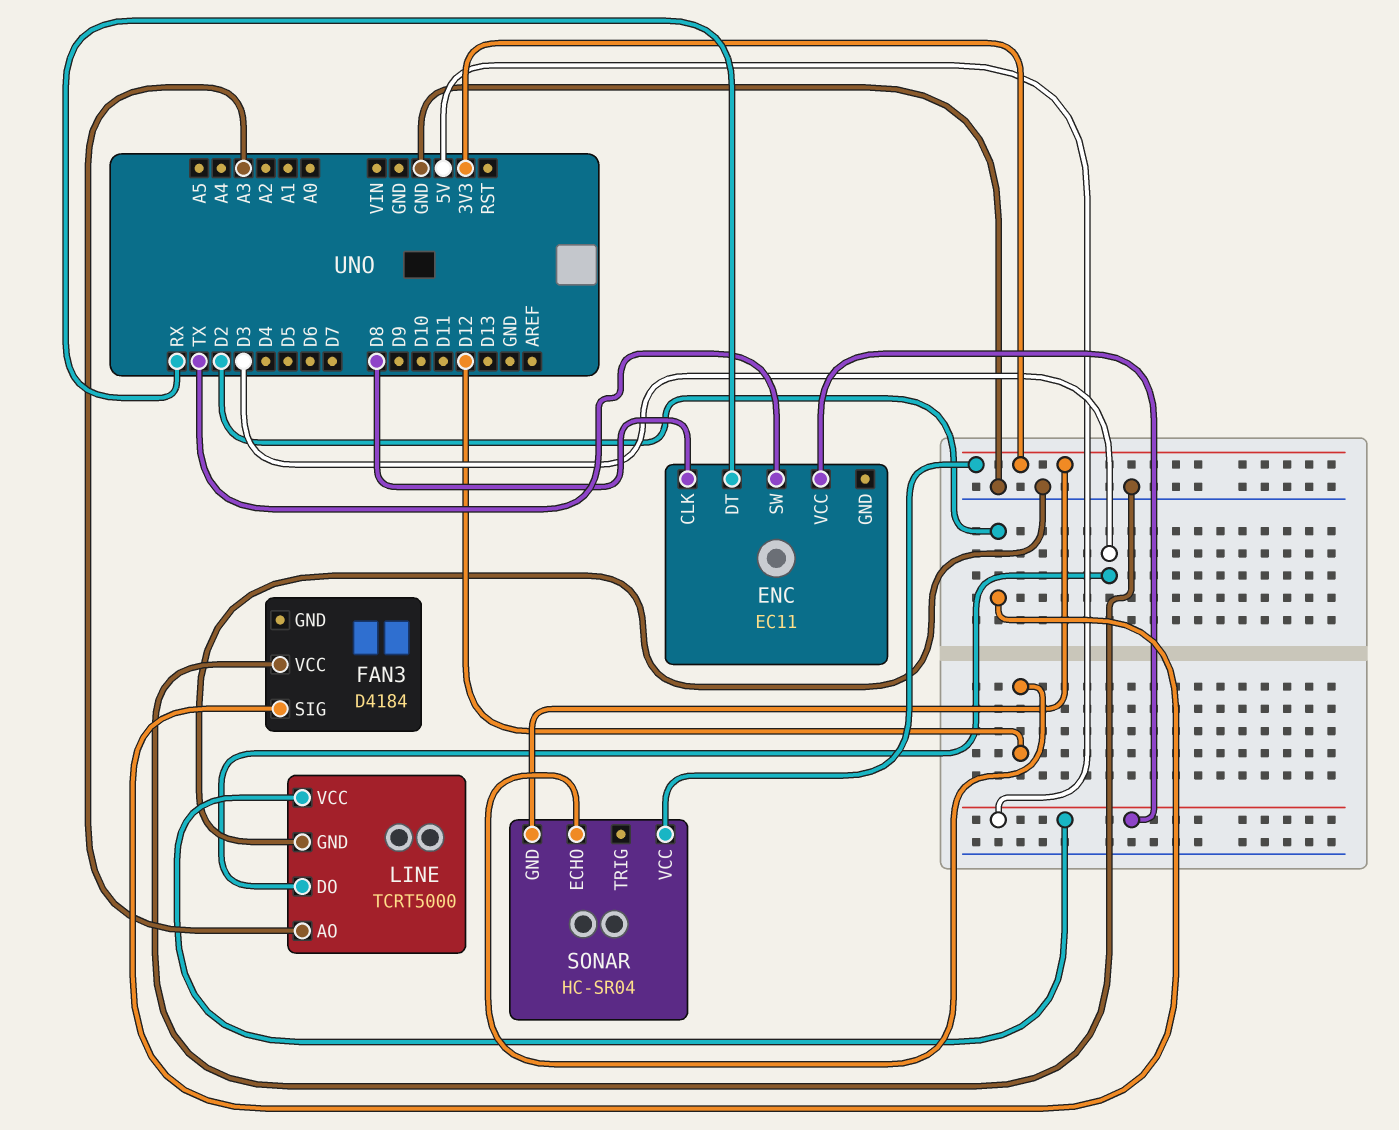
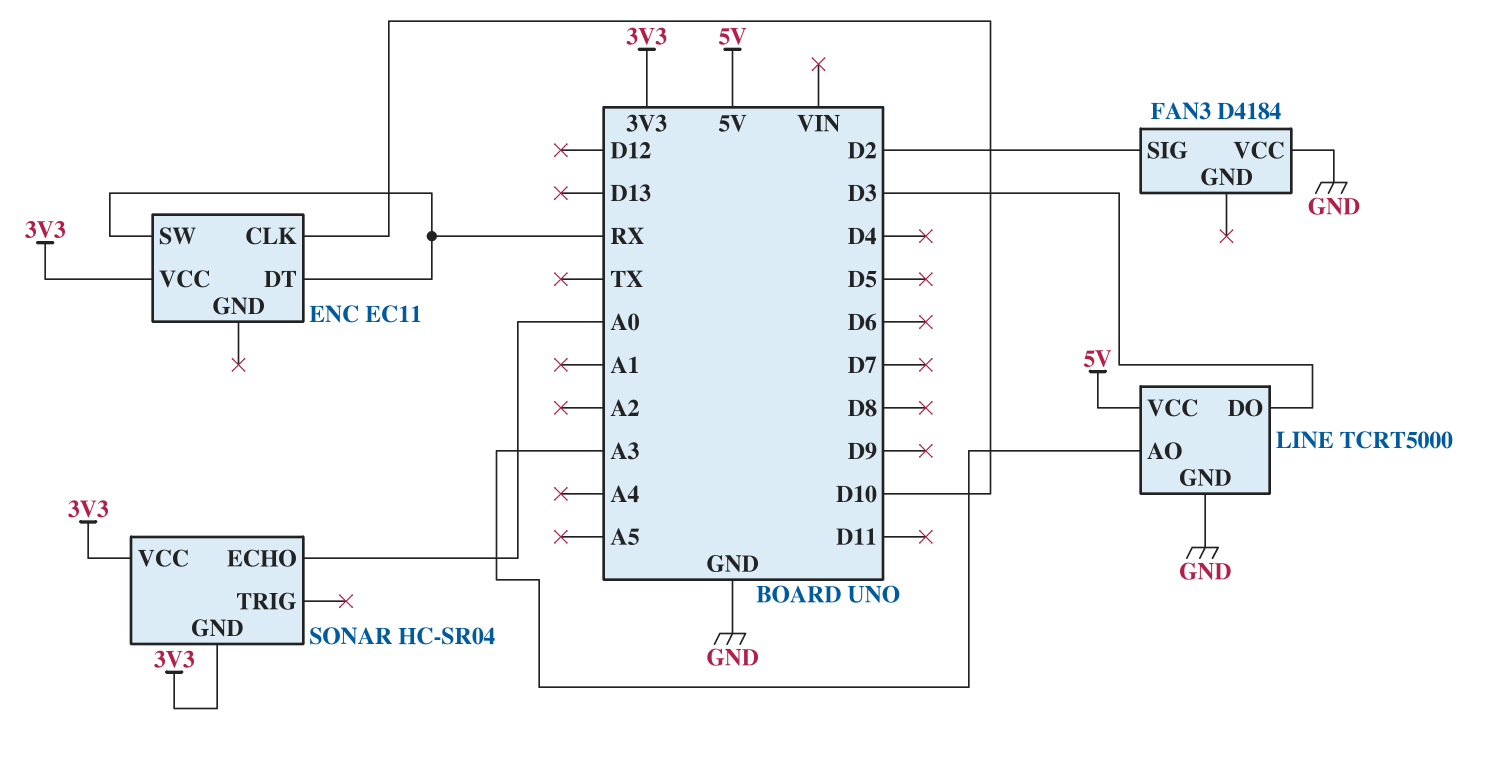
ENC pin CLK: D8 -> D10
ENC pin SW: TX -> RX
ENC pin VCC: 5V -> 3V3
SONAR pin ECHO: D12 -> A0

